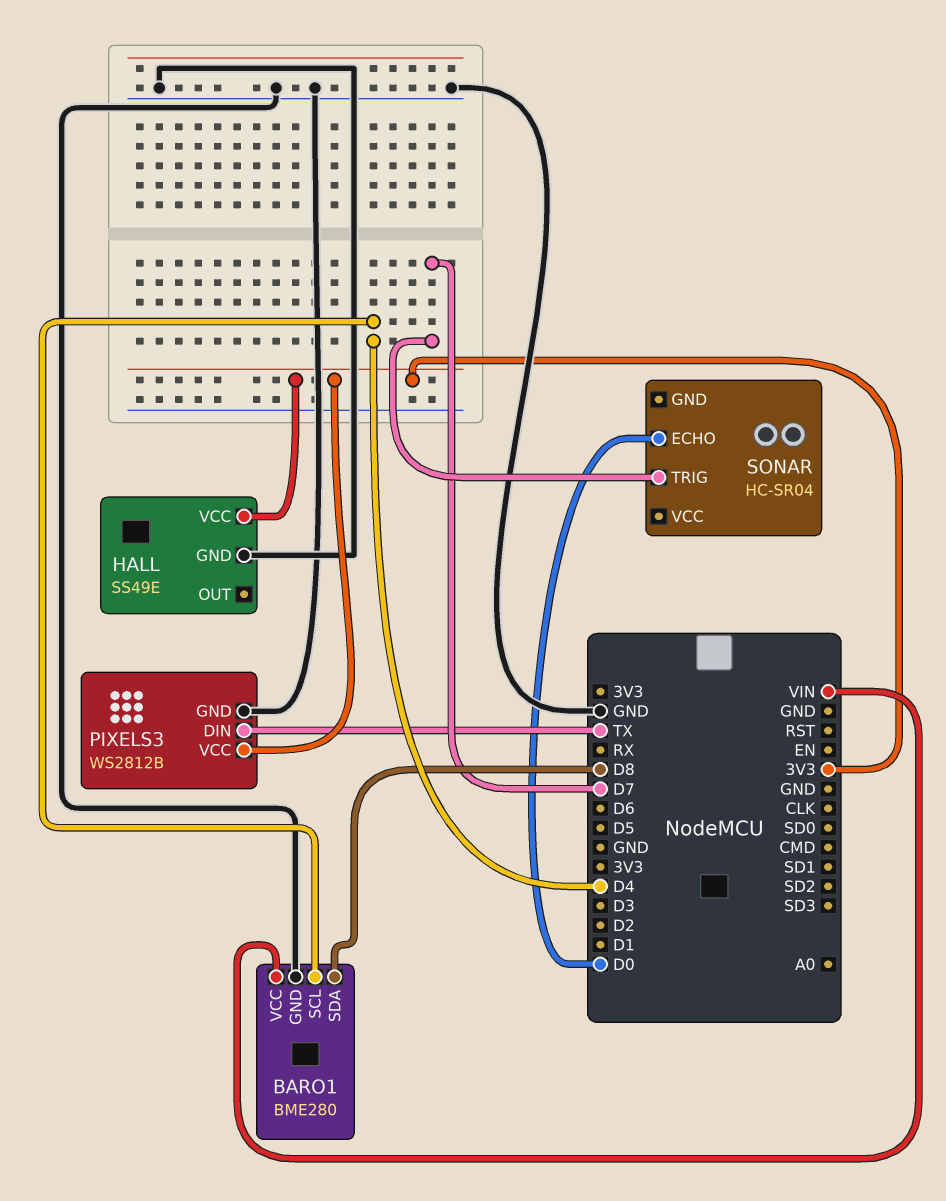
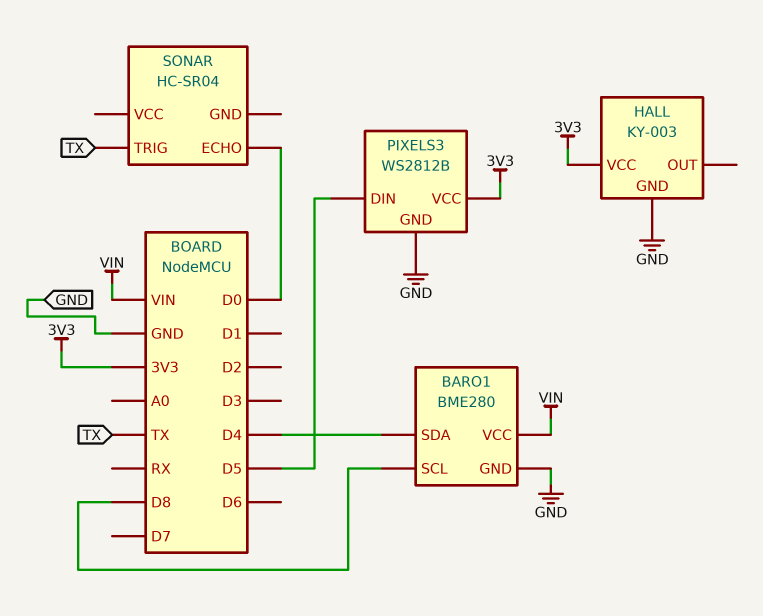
BARO1 pin SCL: D4 -> D8
BARO1 pin SDA: D8 -> D4
HALL: SS49E -> KY-003
PIXELS3 pin DIN: TX -> D5
SONAR pin TRIG: D7 -> TX

